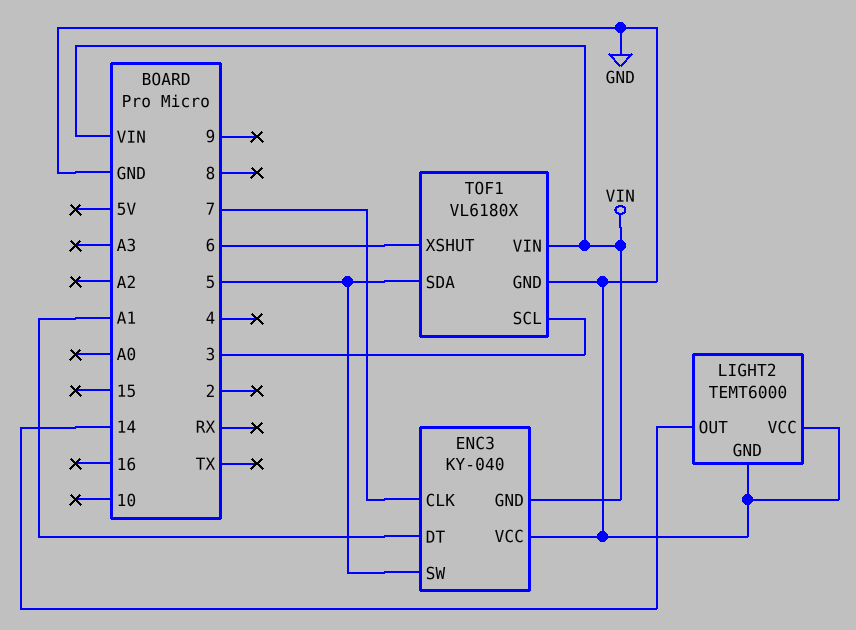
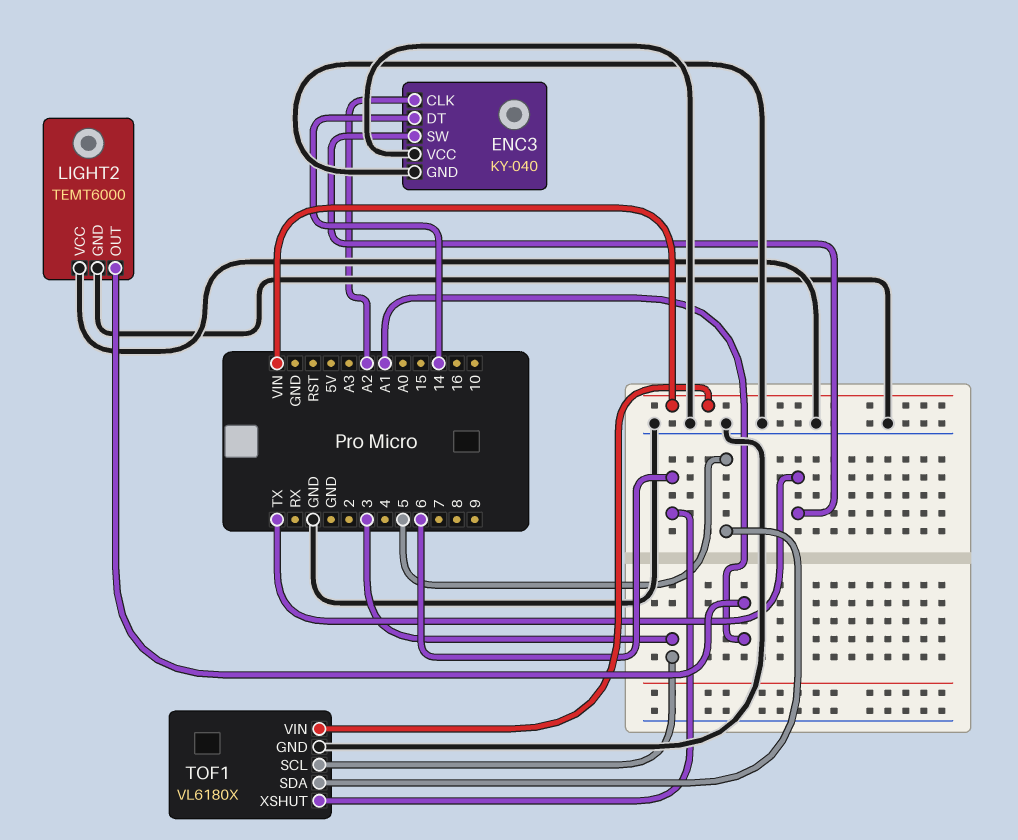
ENC3 pin CLK: 7 -> A2
ENC3 pin DT: A1 -> 14
ENC3 pin GND: VIN -> GND
ENC3 pin SW: 5 -> TX
LIGHT2 pin OUT: 14 -> A1

